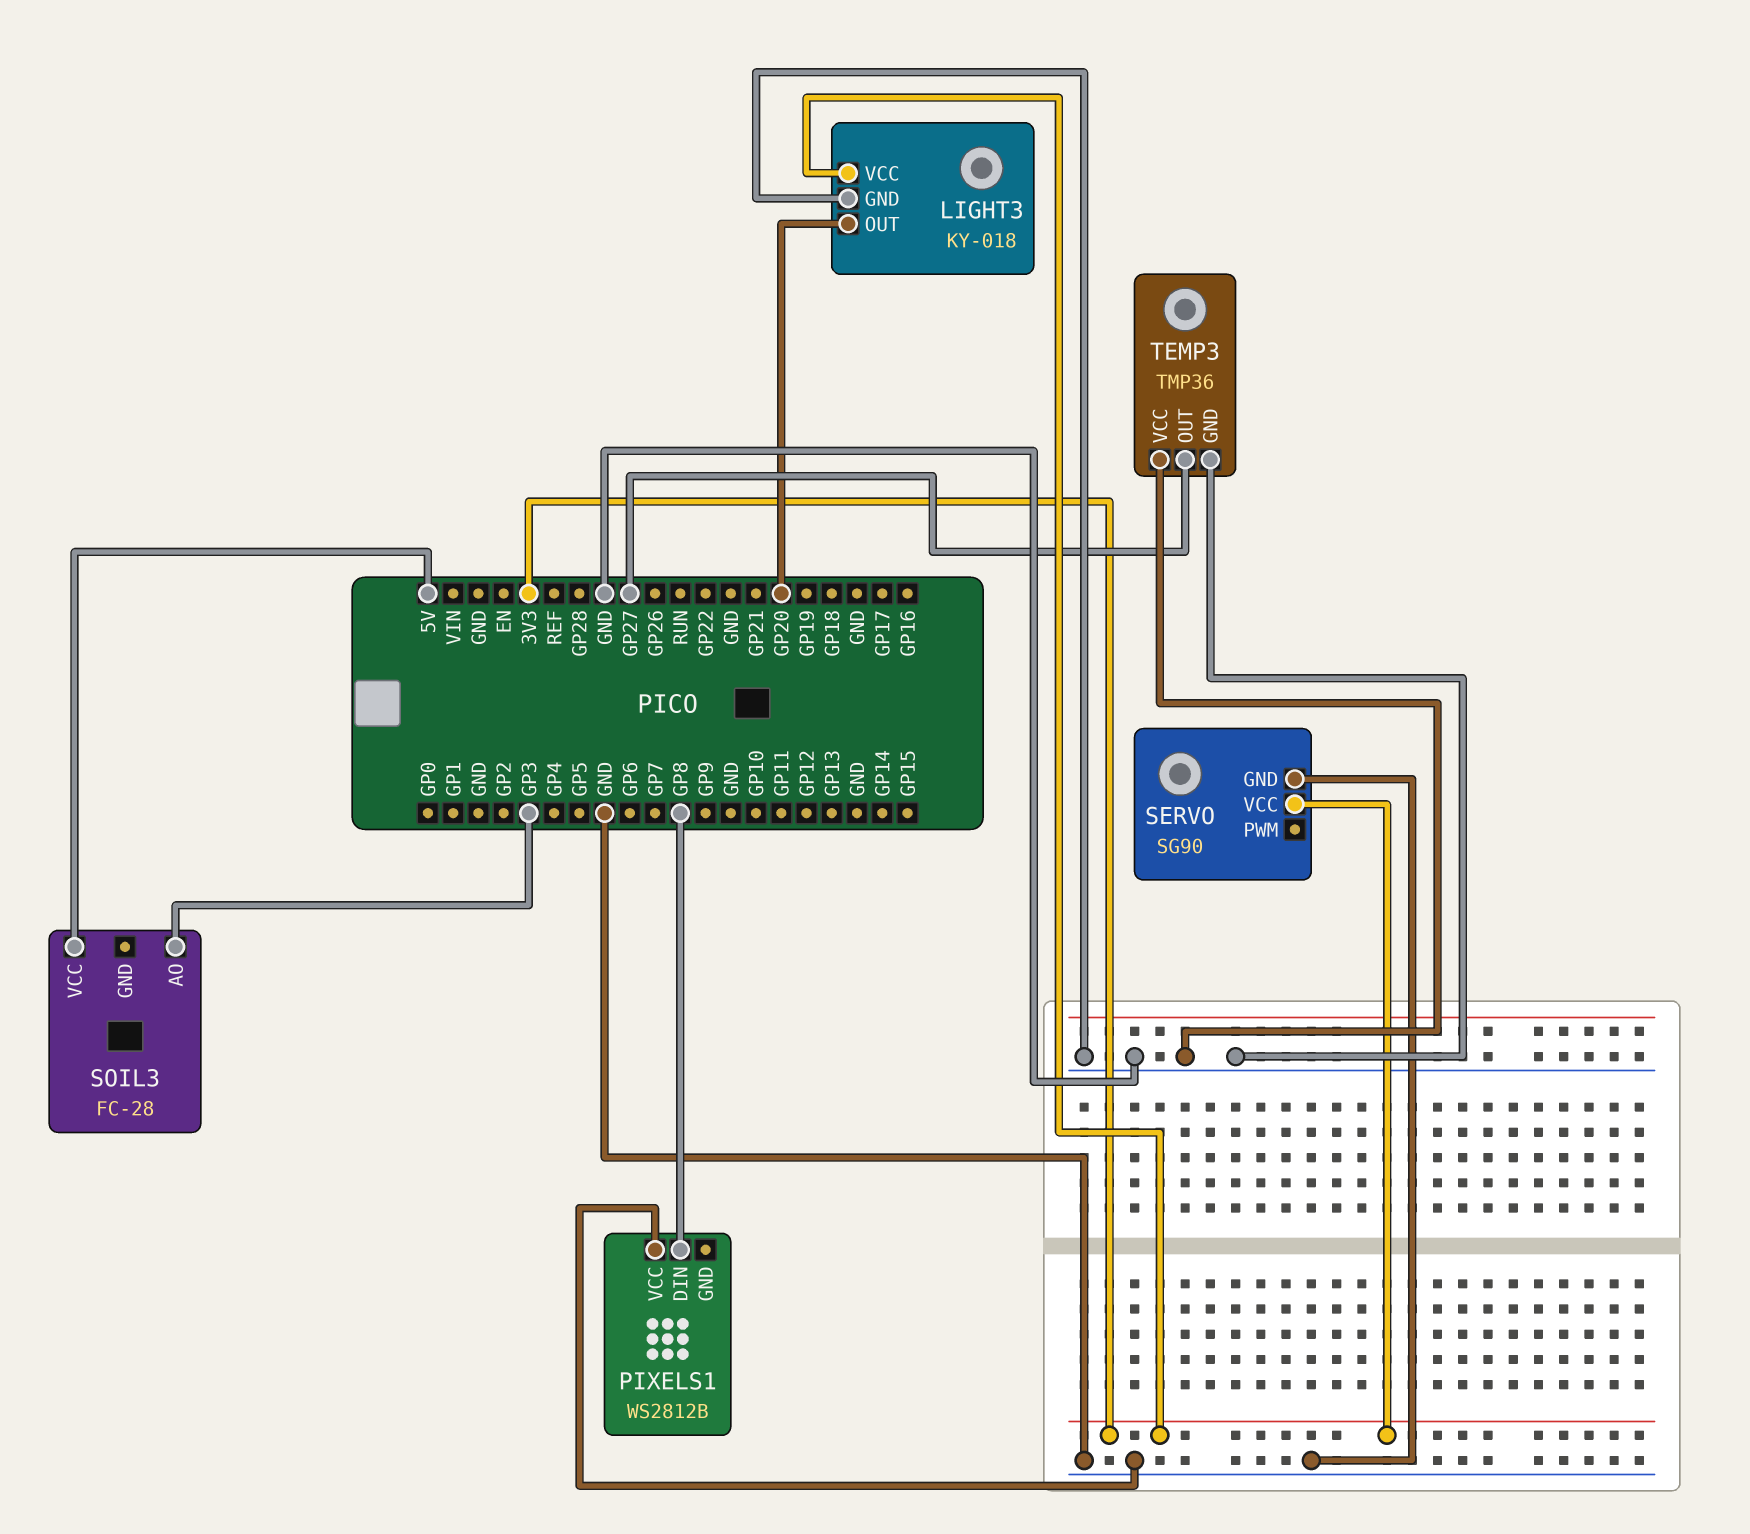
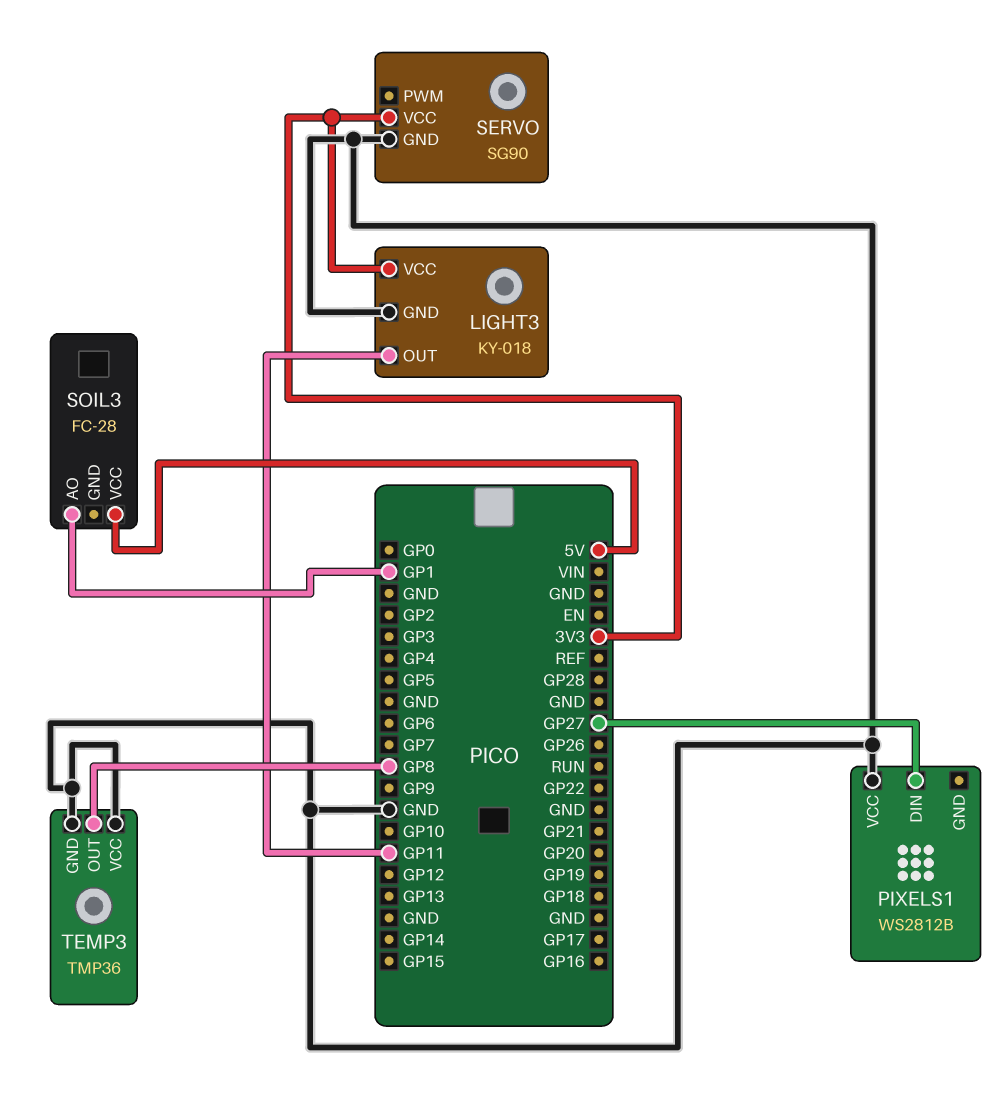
LIGHT3 pin OUT: GP20 -> GP11
PIXELS1 pin DIN: GP8 -> GP27
SOIL3 pin AO: GP3 -> GP1
TEMP3 pin OUT: GP27 -> GP8

